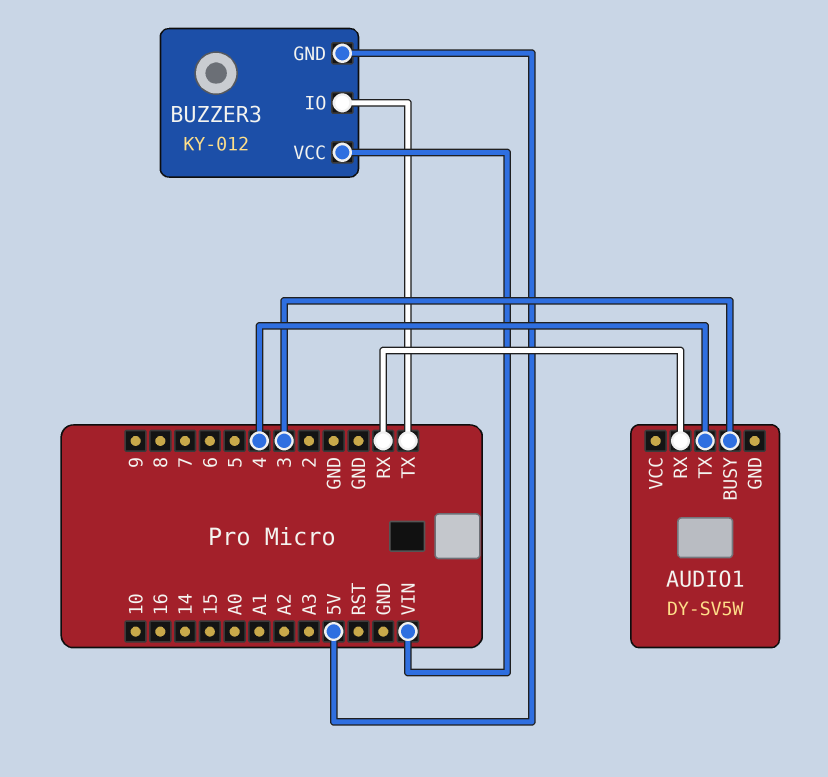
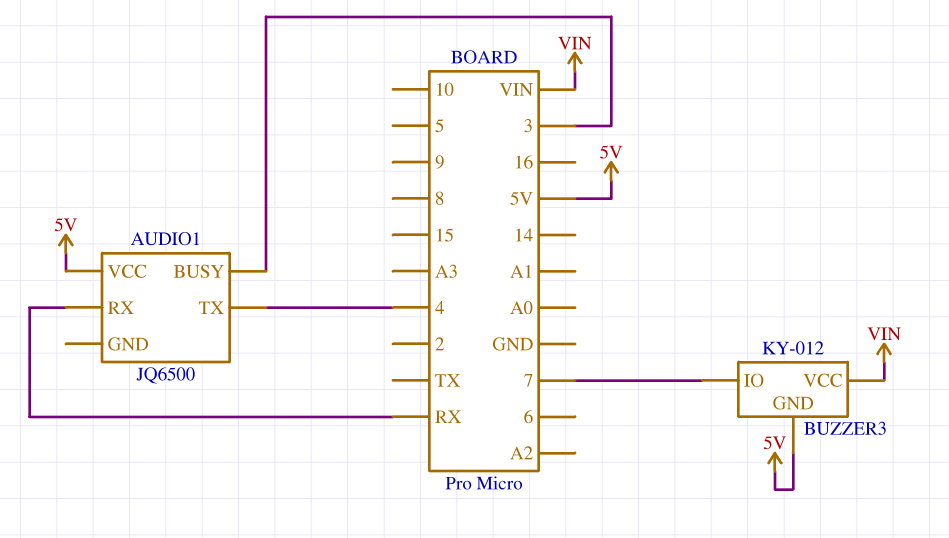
AUDIO1: DY-SV5W -> JQ6500
AUDIO1 pin VCC: none -> 5V
BUZZER3 pin IO: TX -> 7

